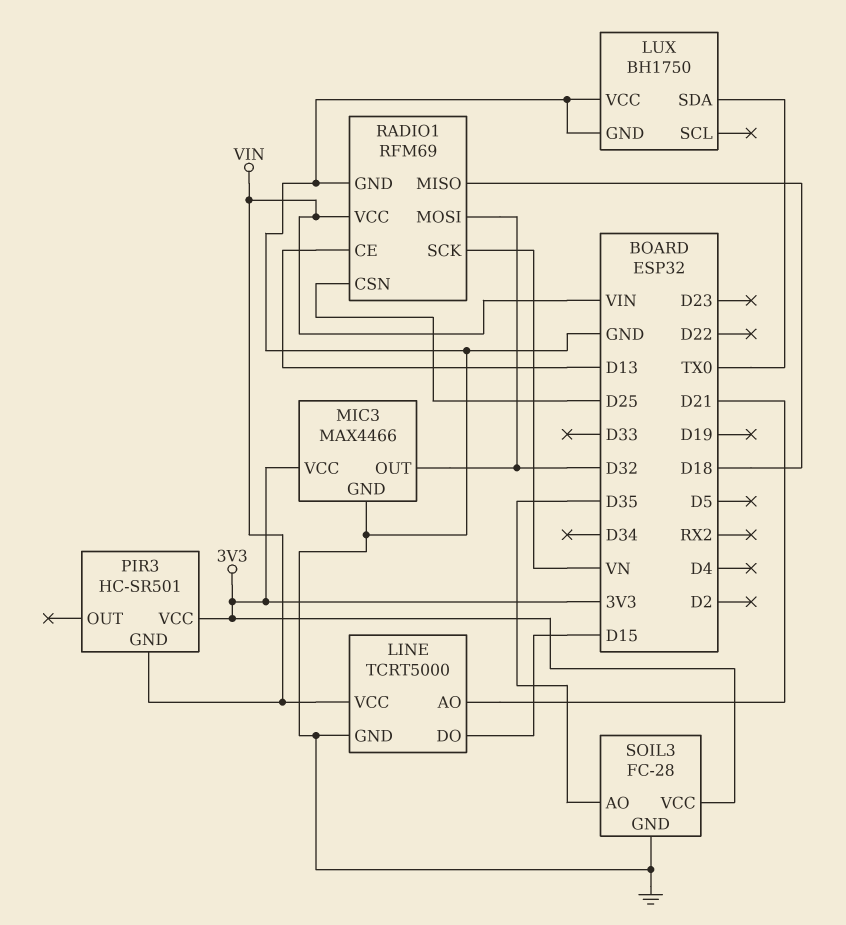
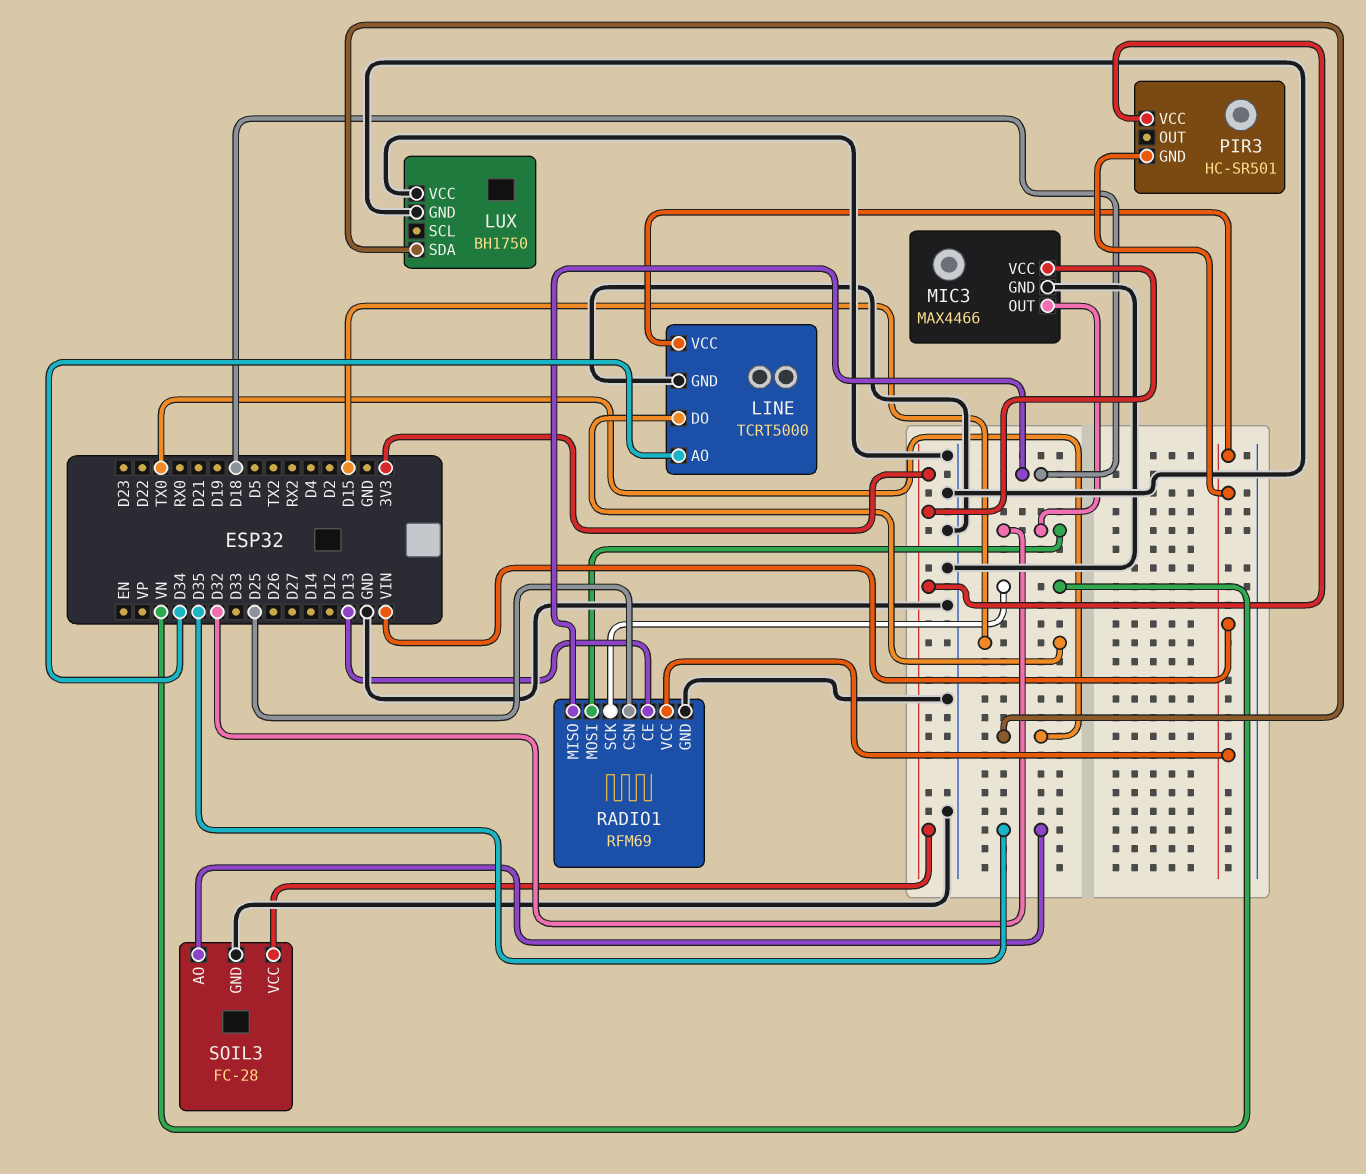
LINE pin AO: D21 -> D34

